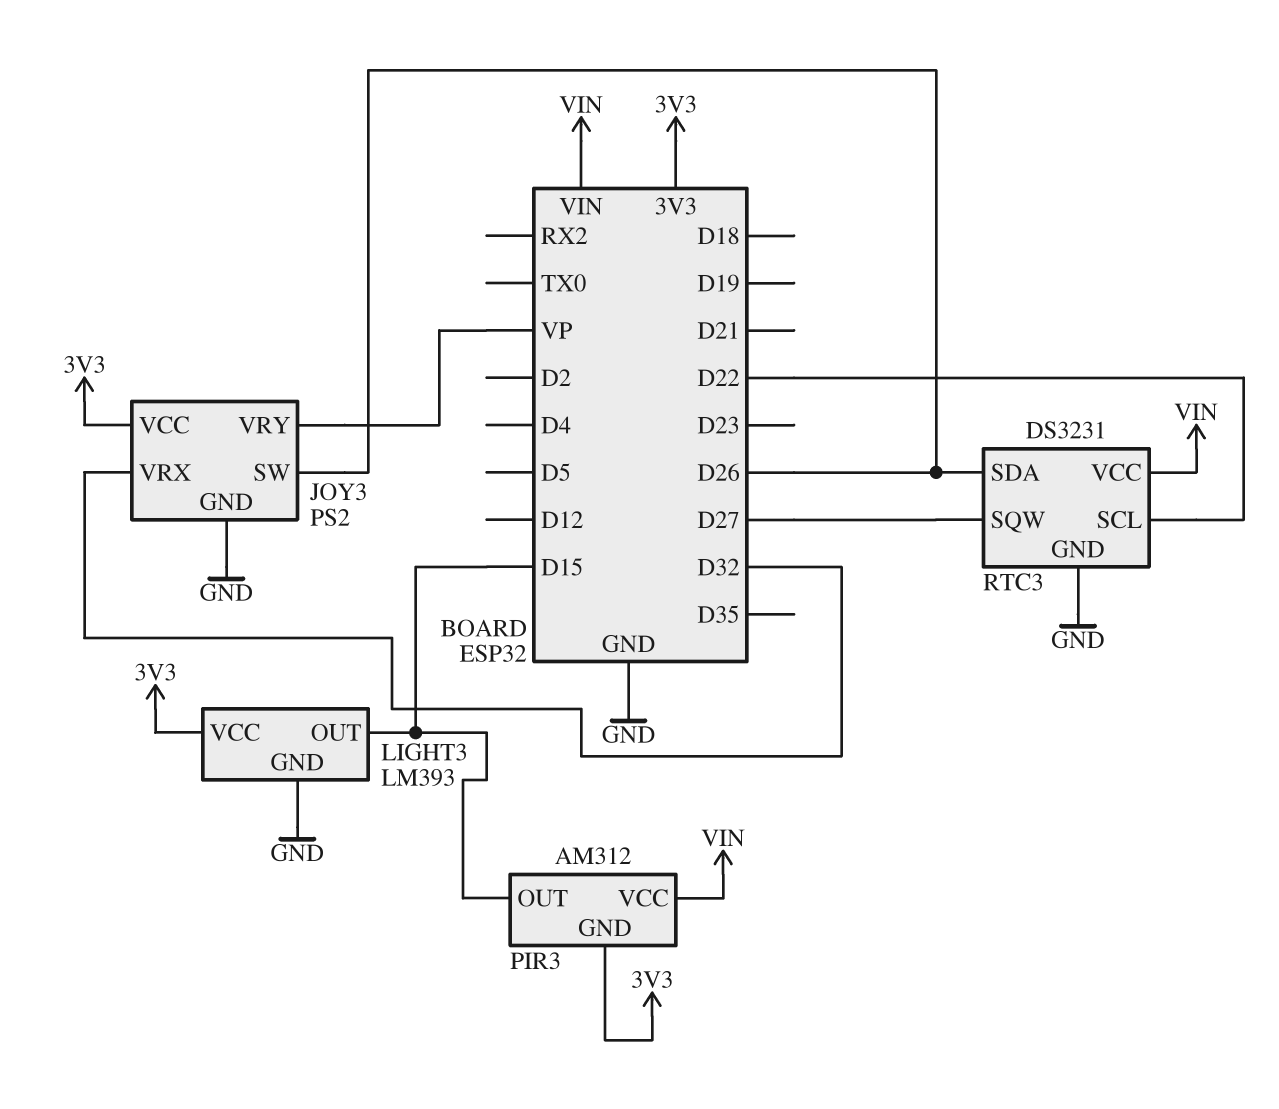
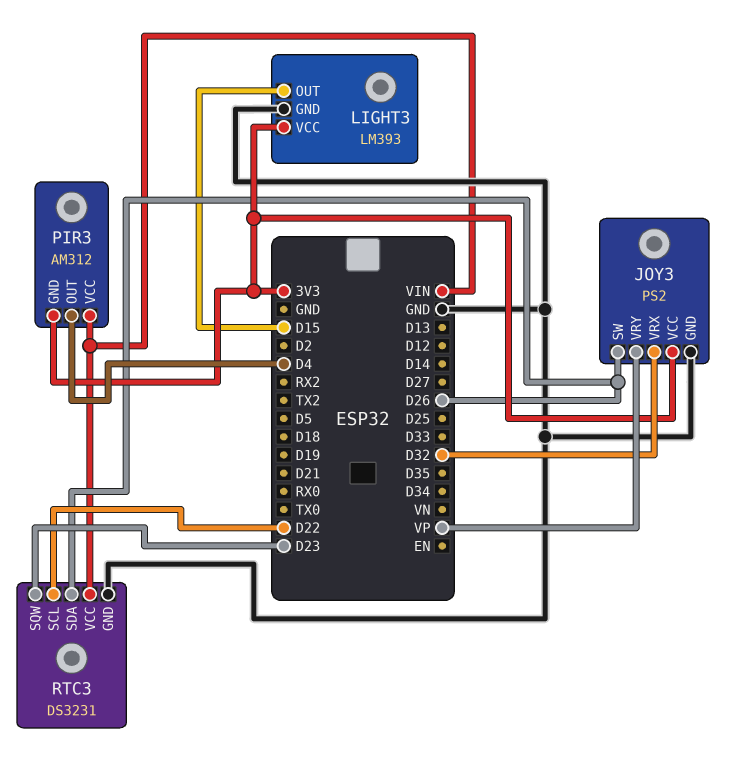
PIR3 pin OUT: D15 -> D4
RTC3 pin SQW: D27 -> D23

